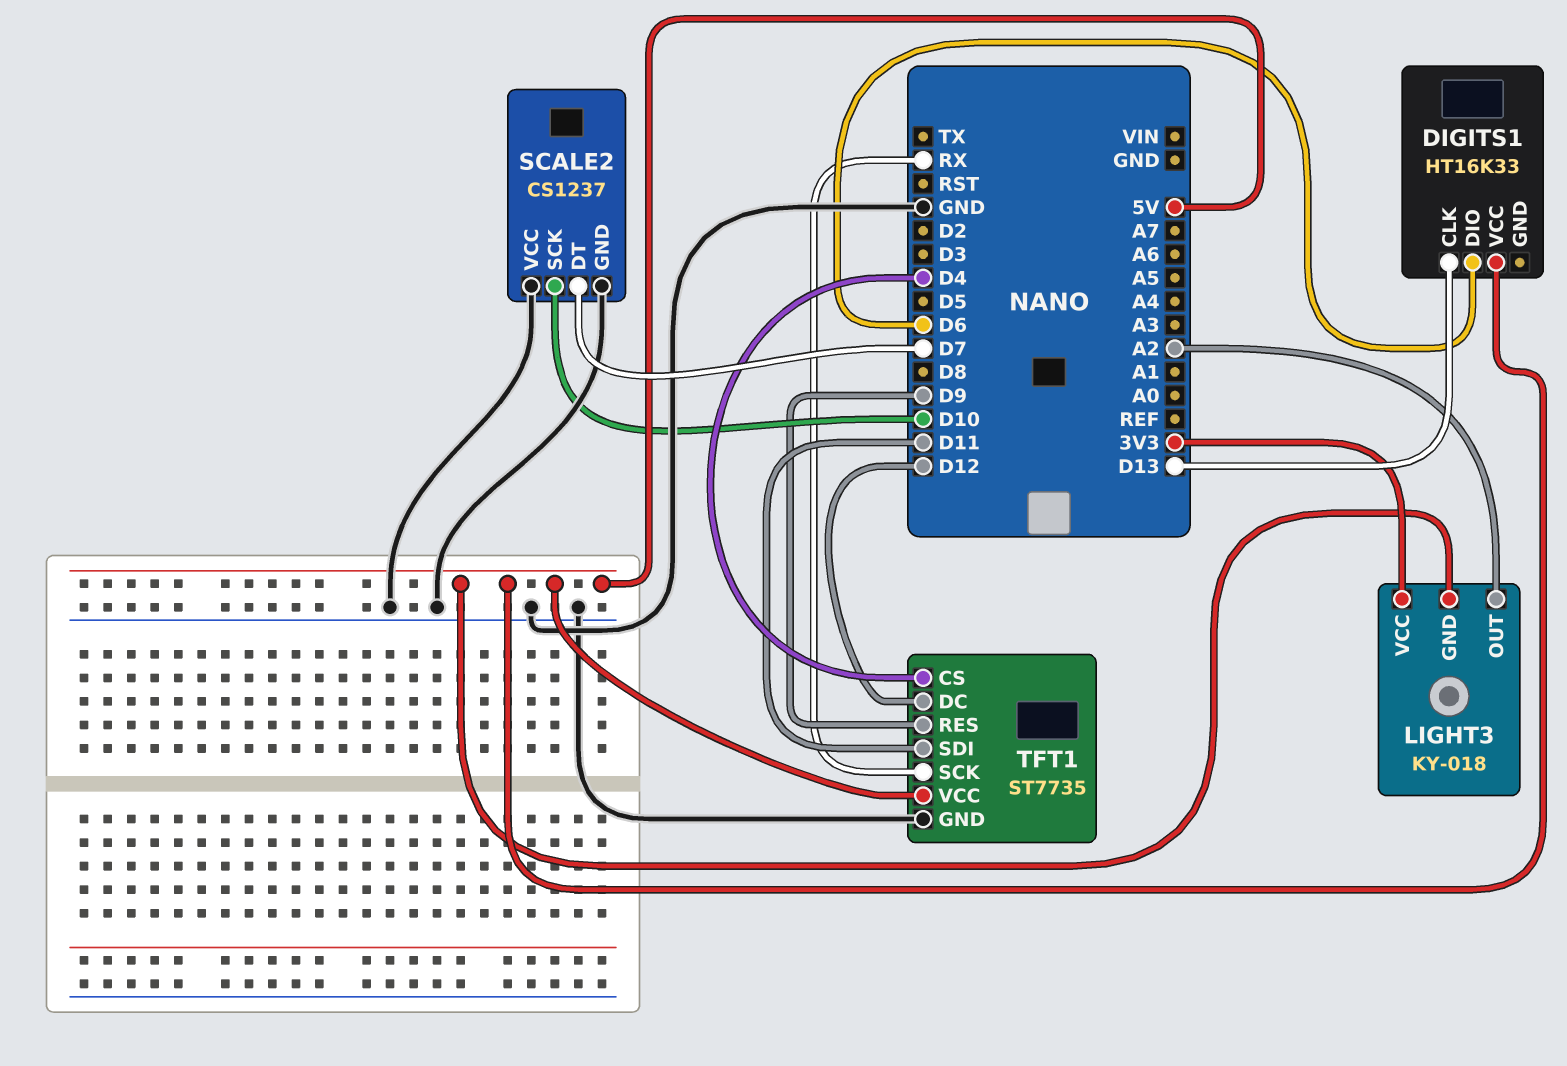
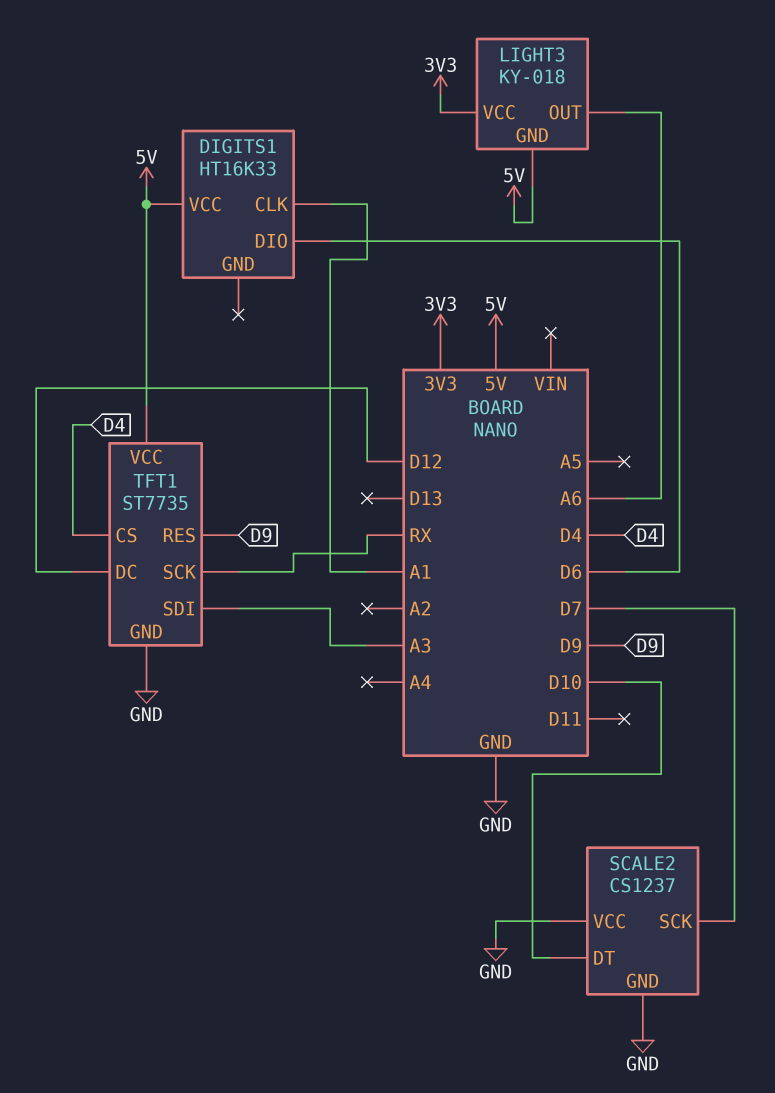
DIGITS1 pin CLK: D13 -> A1
LIGHT3 pin OUT: A2 -> A6
SCALE2 pin DT: D7 -> D10
SCALE2 pin SCK: D10 -> D7
TFT1 pin SDI: D11 -> A3

